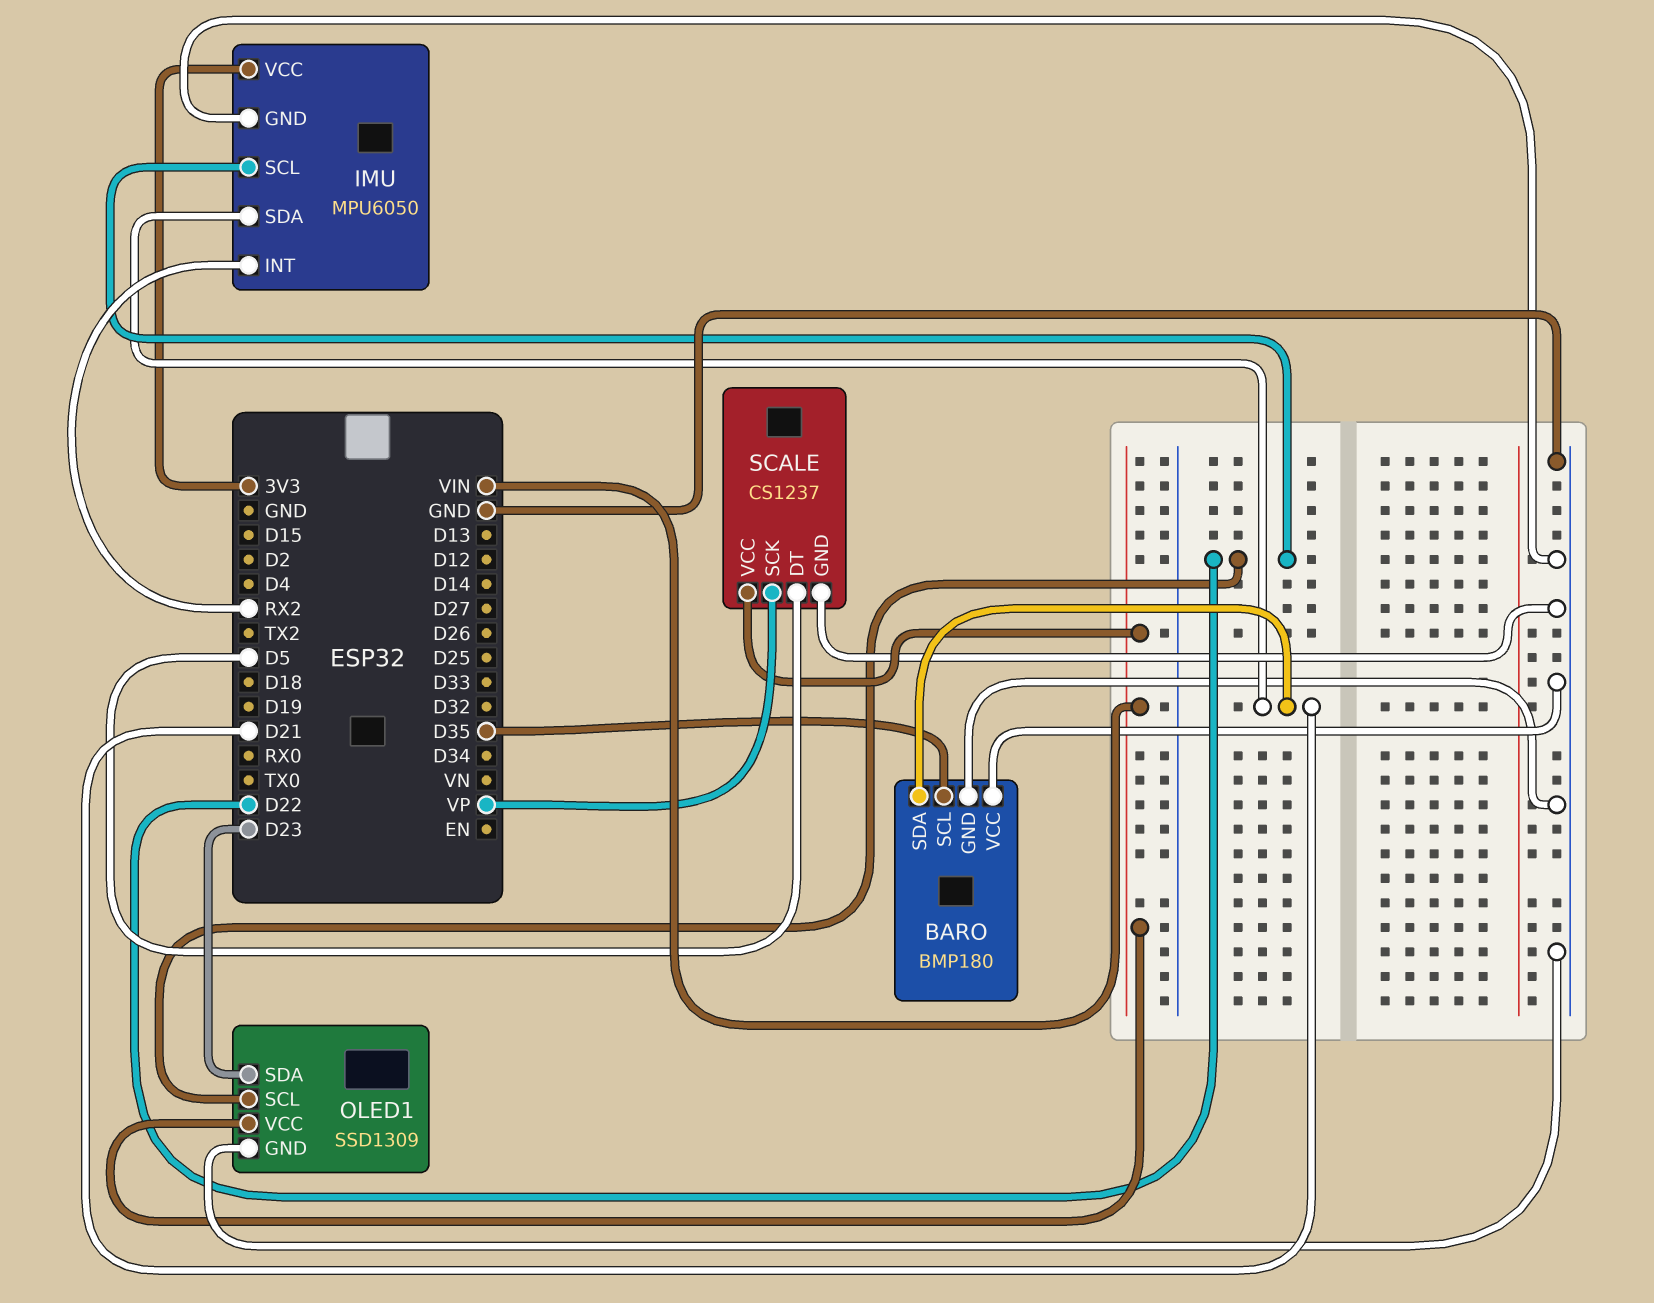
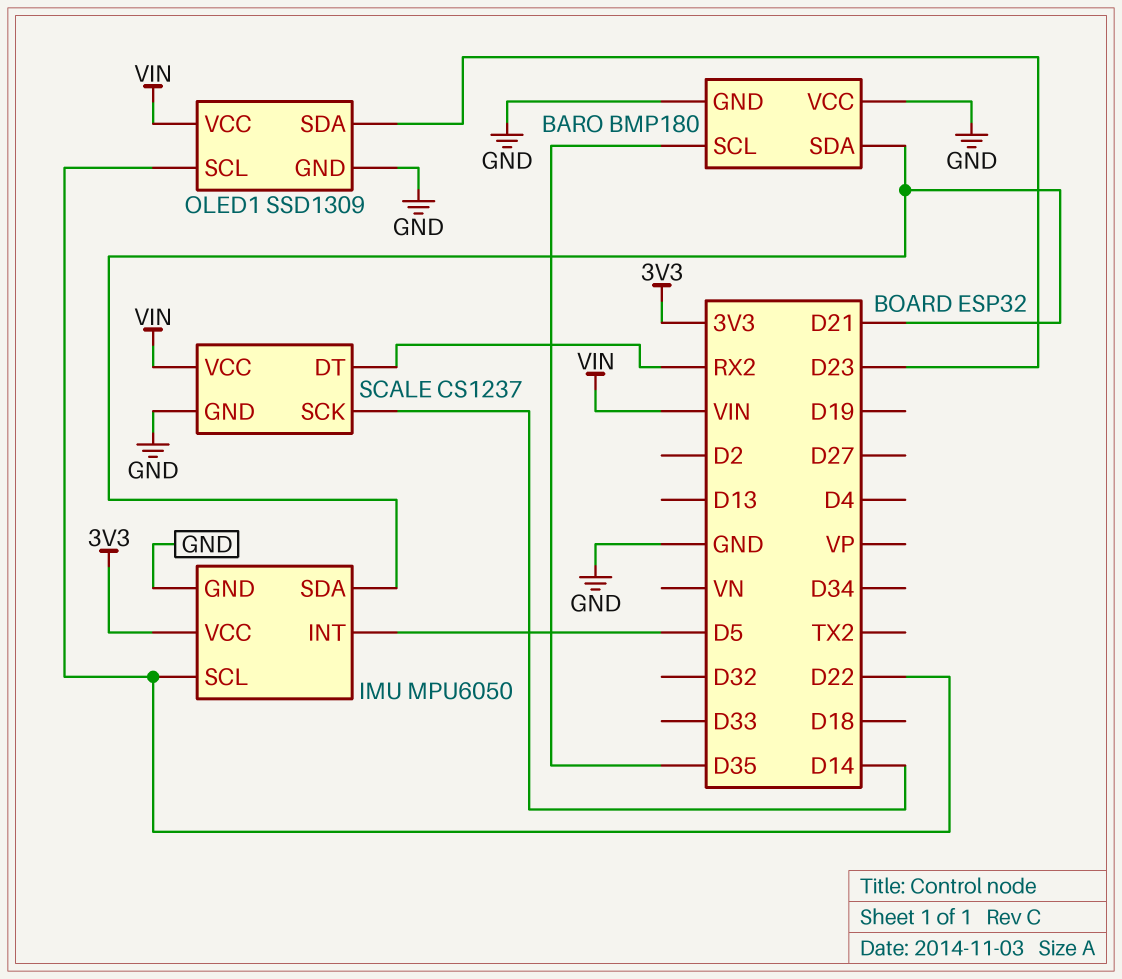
IMU pin INT: RX2 -> D5
SCALE pin DT: D5 -> RX2
SCALE pin SCK: VP -> D14

